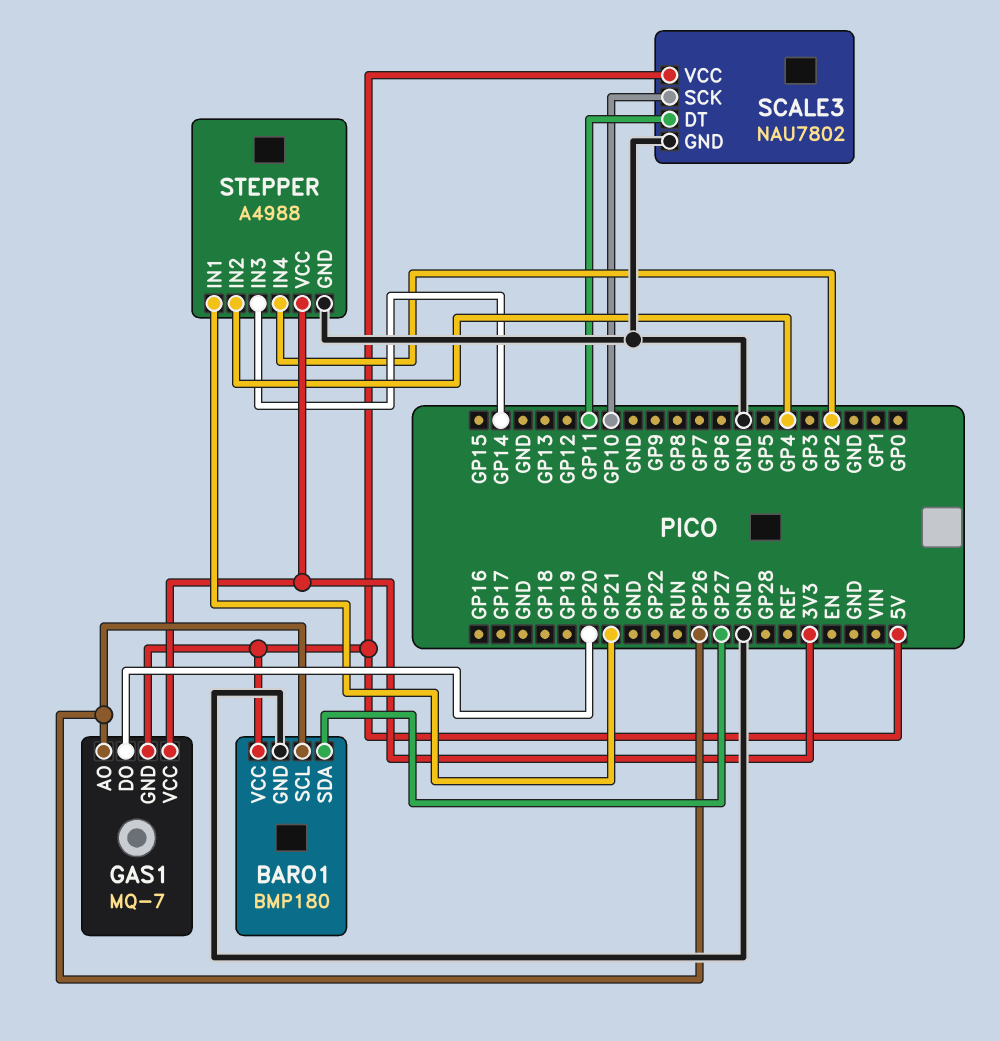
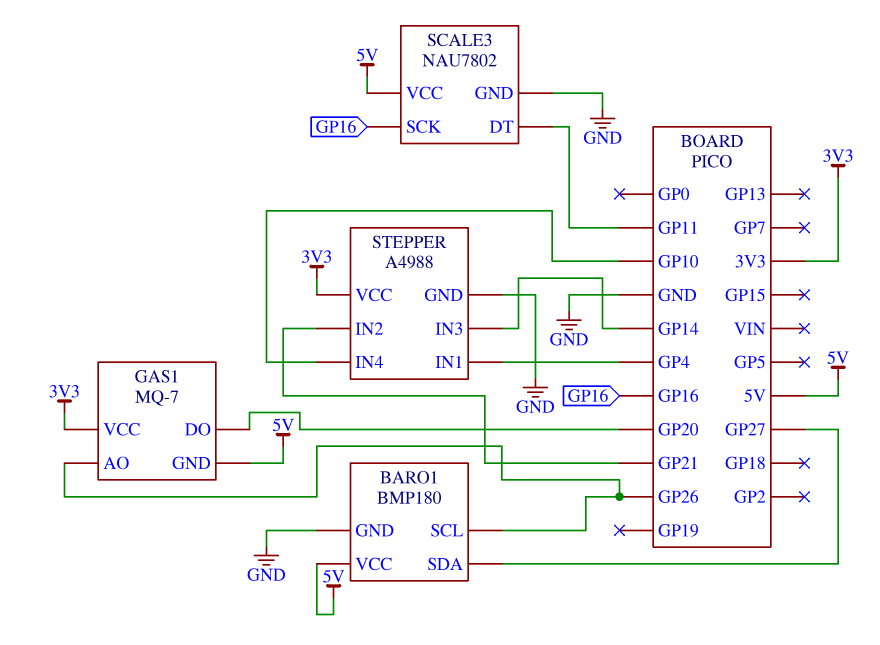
SCALE3 pin SCK: GP10 -> GP16
STEPPER pin IN1: GP21 -> GP4
STEPPER pin IN2: GP4 -> GP21
STEPPER pin IN4: GP2 -> GP10

